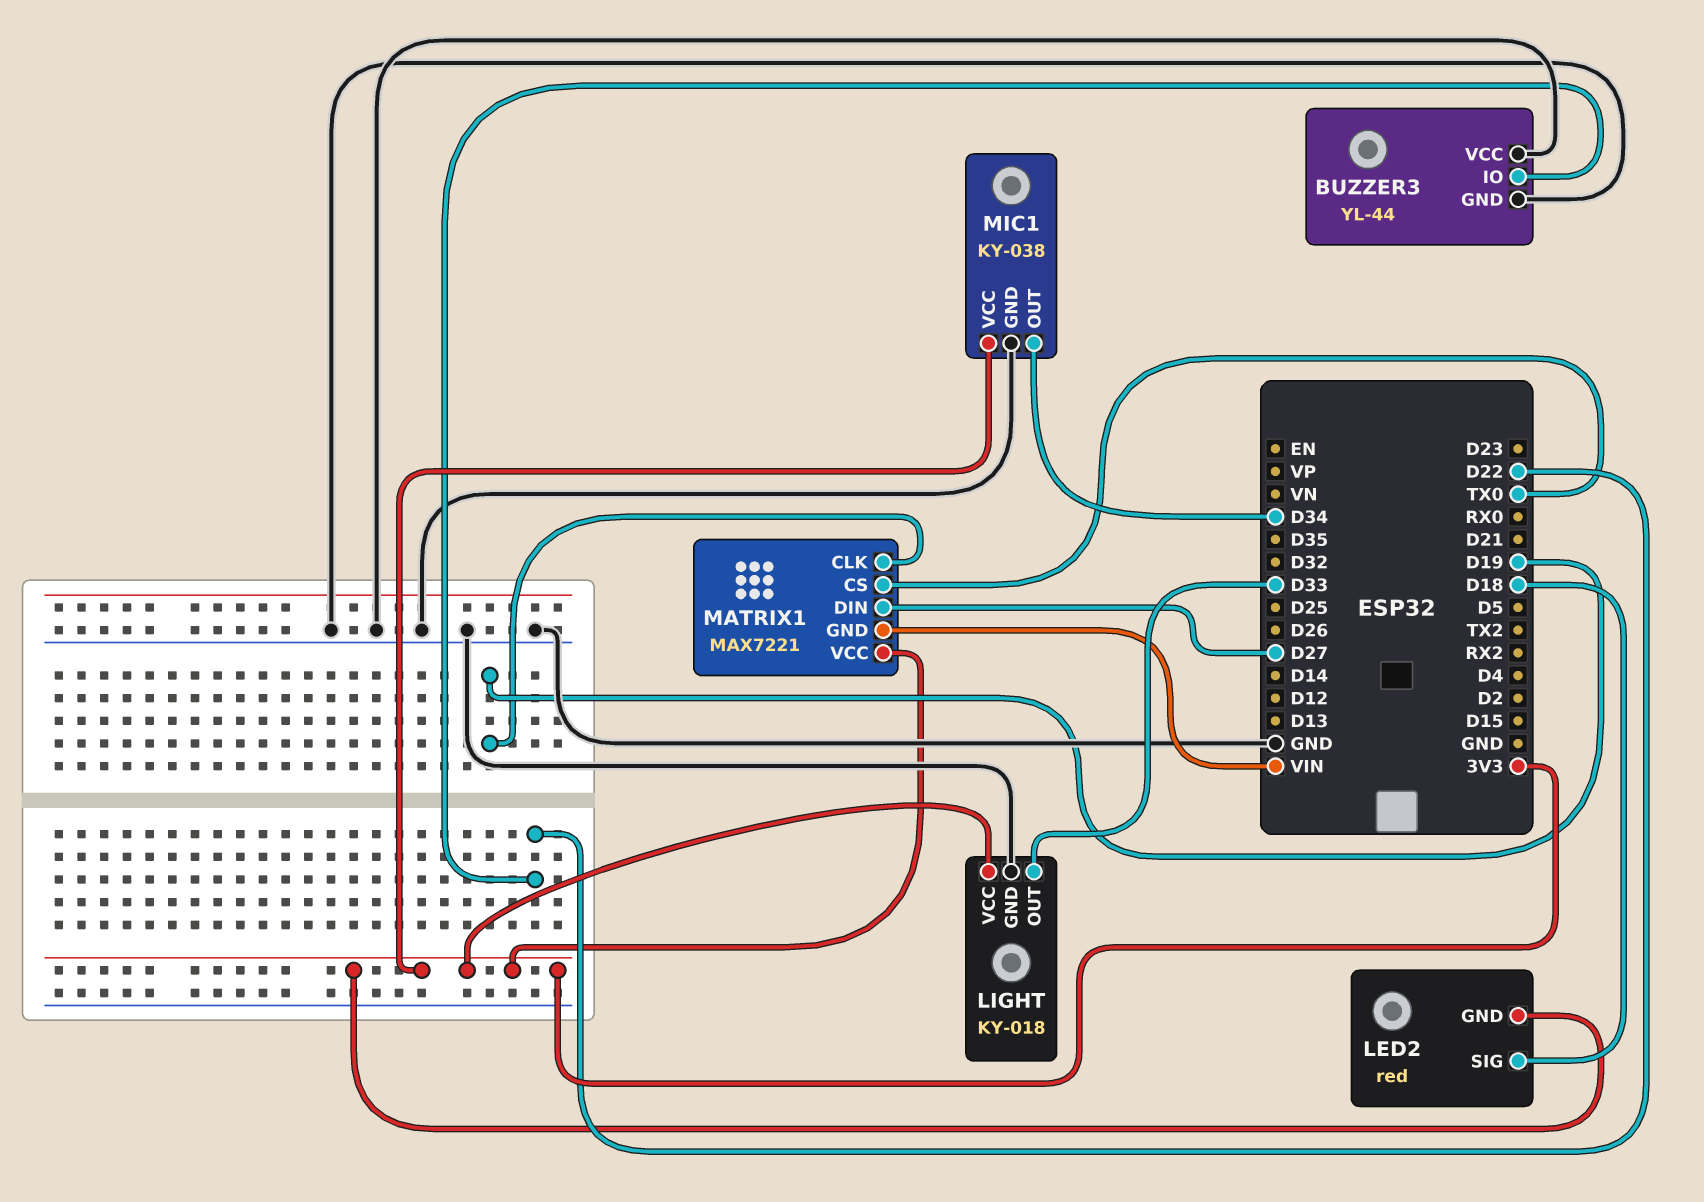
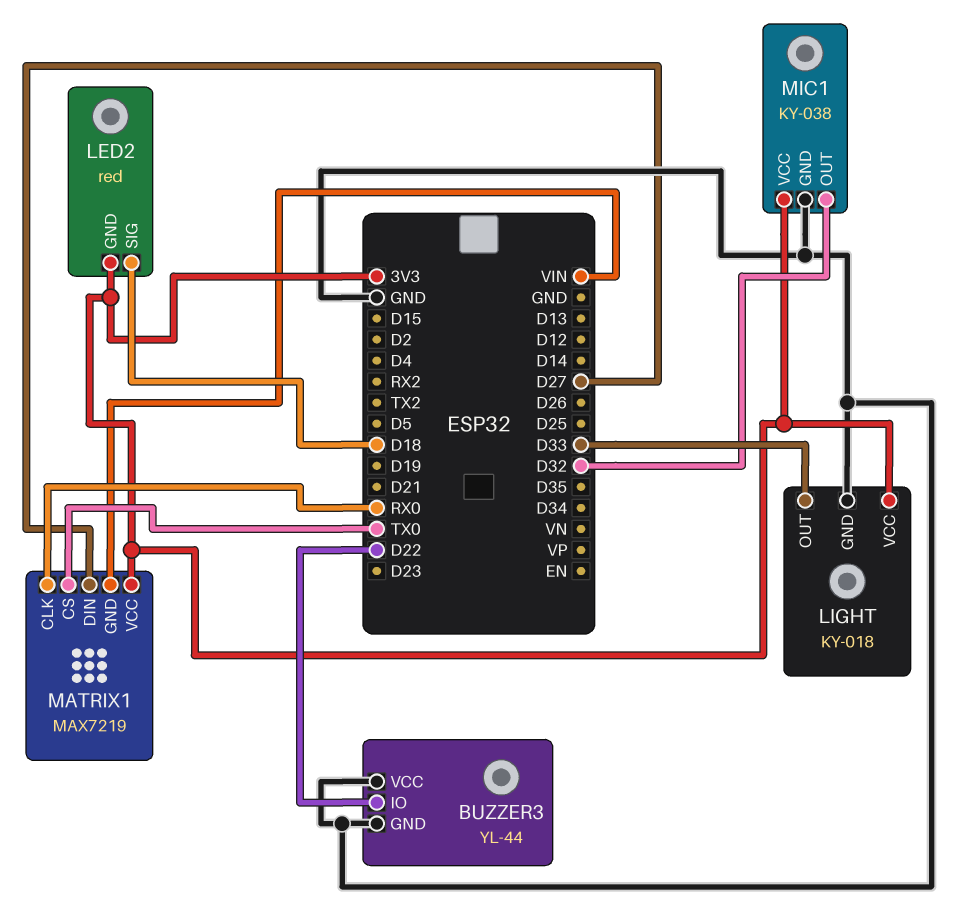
MATRIX1: MAX7221 -> MAX7219
MATRIX1 pin CLK: D19 -> RX0
MIC1 pin OUT: D34 -> D32

